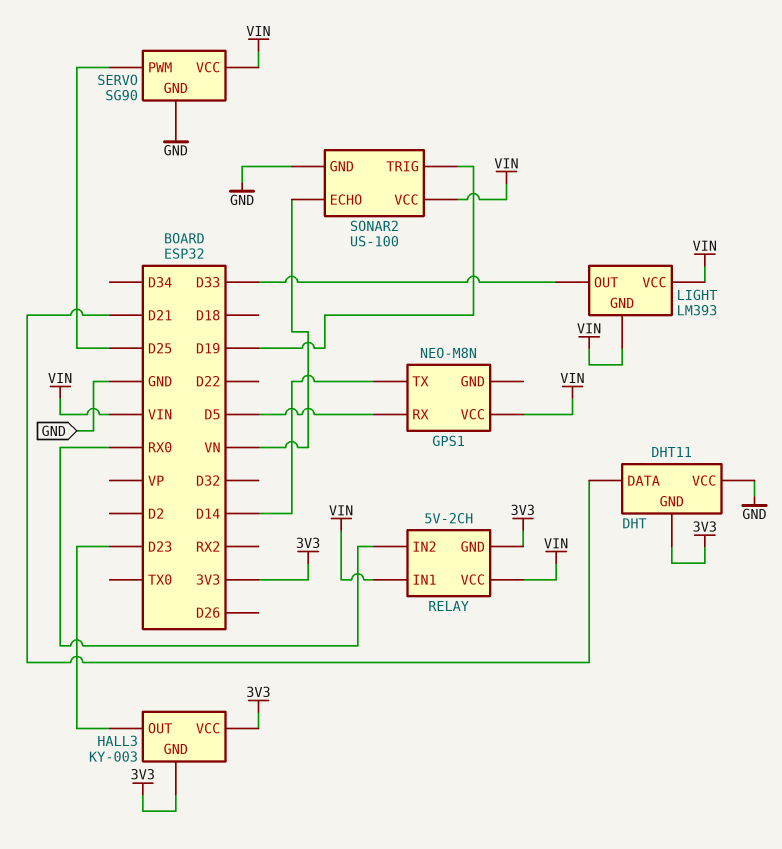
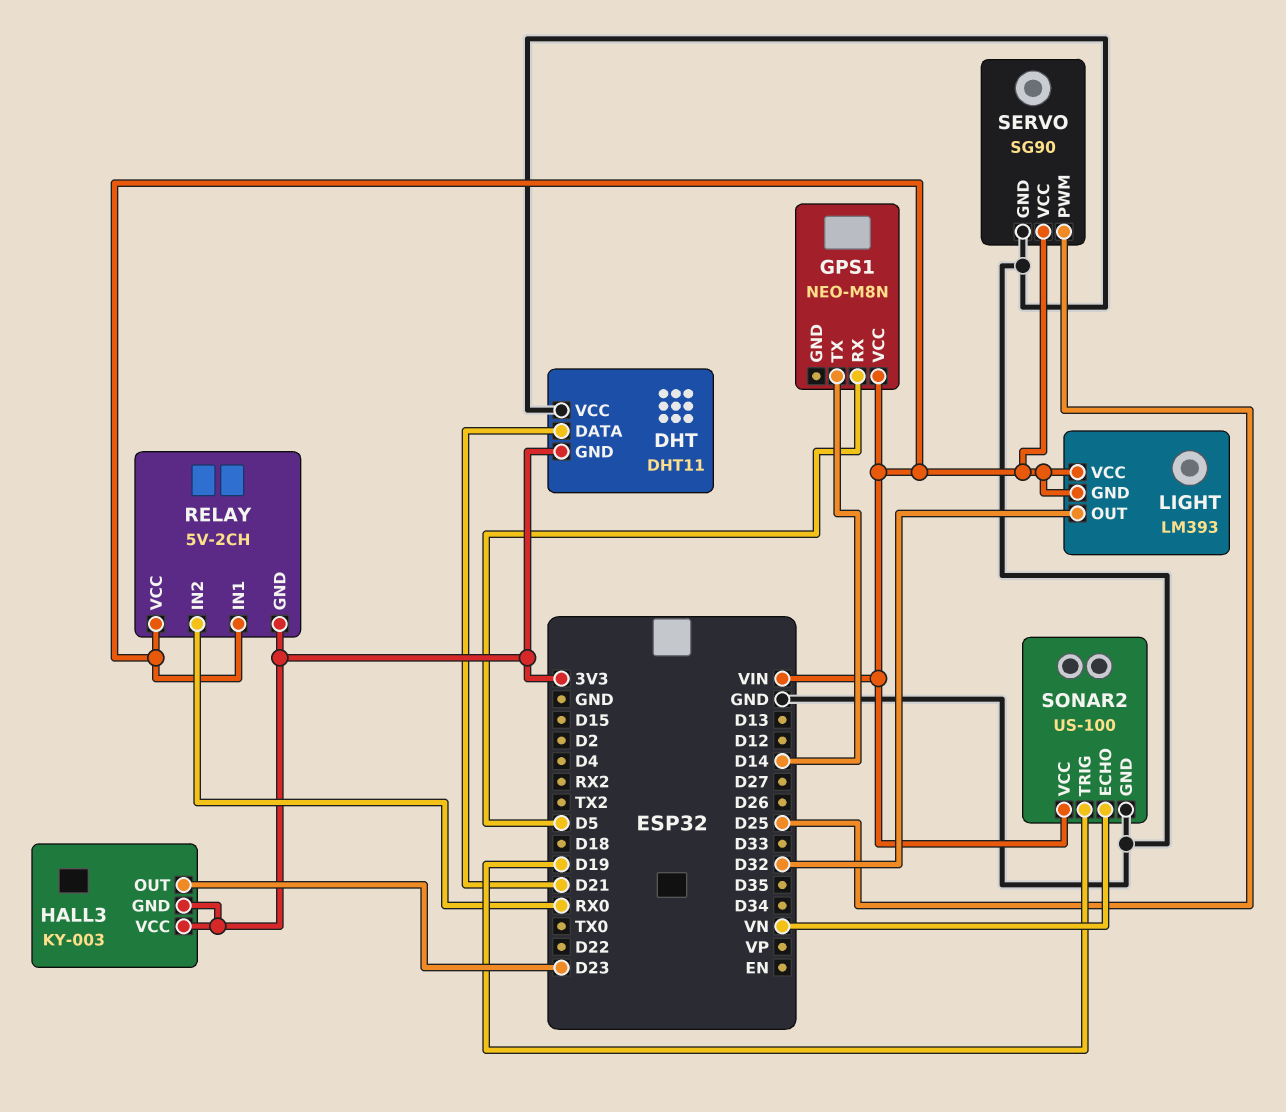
LIGHT pin OUT: D33 -> D32

